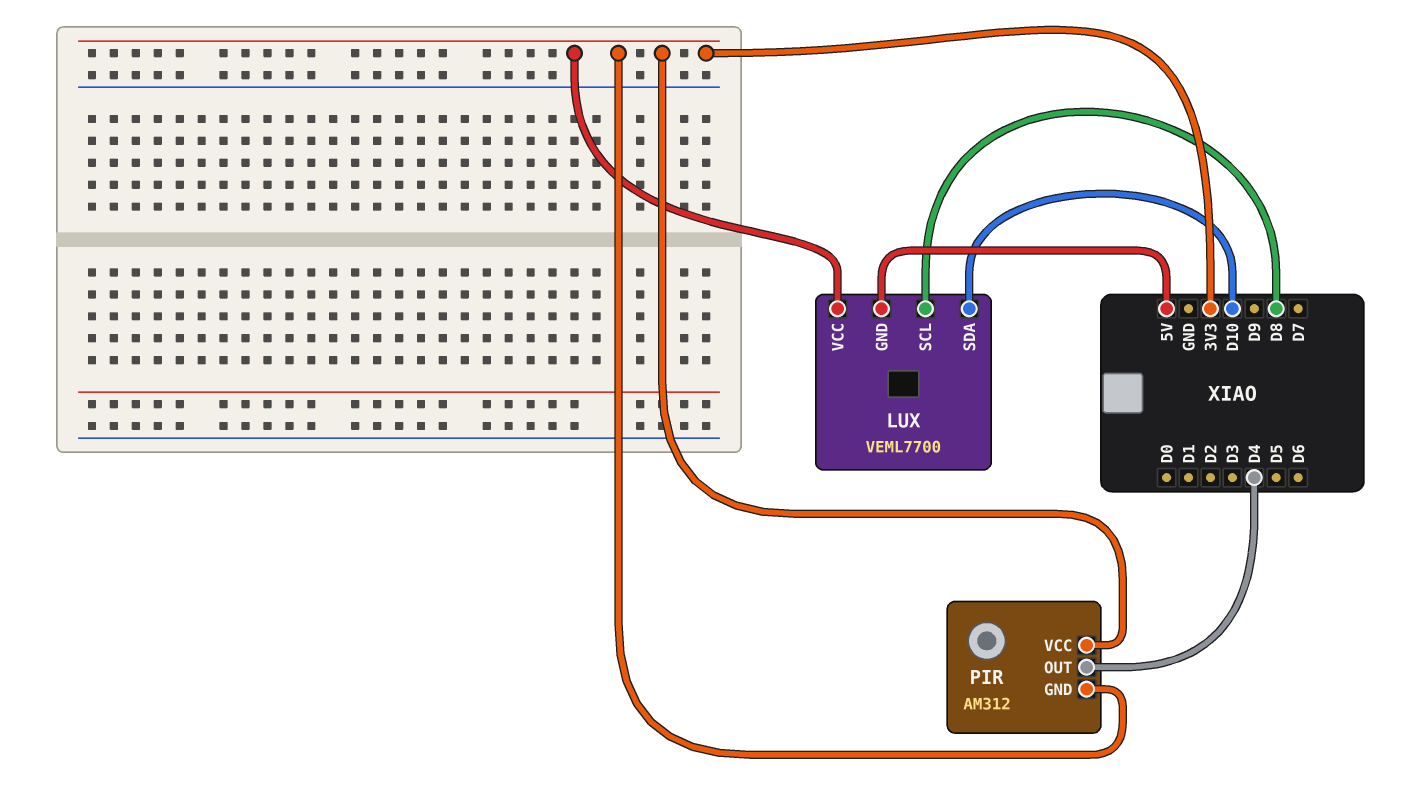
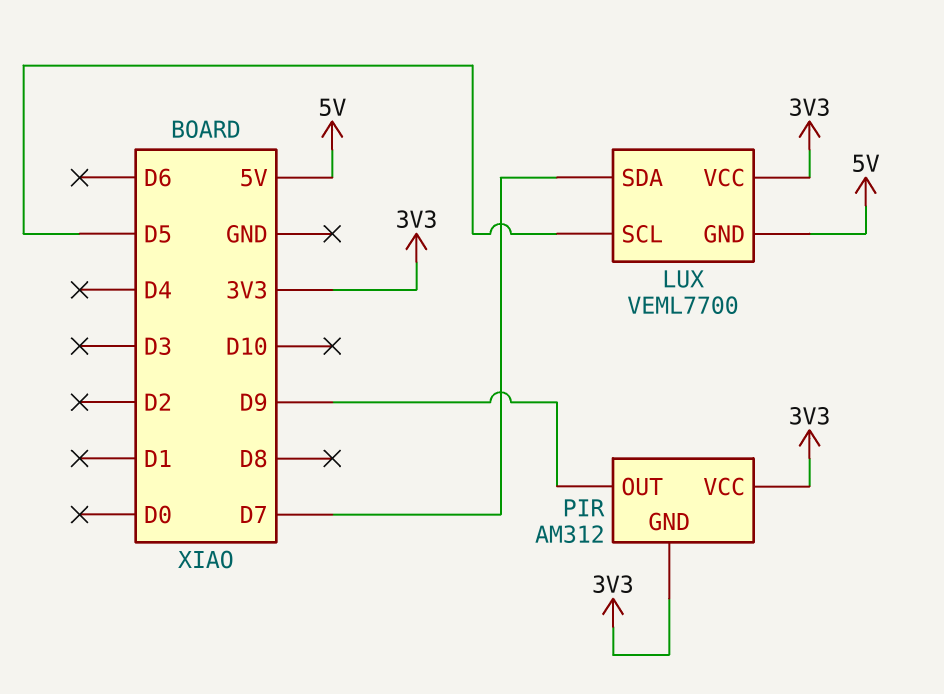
LUX pin SCL: D8 -> D5
LUX pin SDA: D10 -> D7
PIR pin OUT: D4 -> D9

